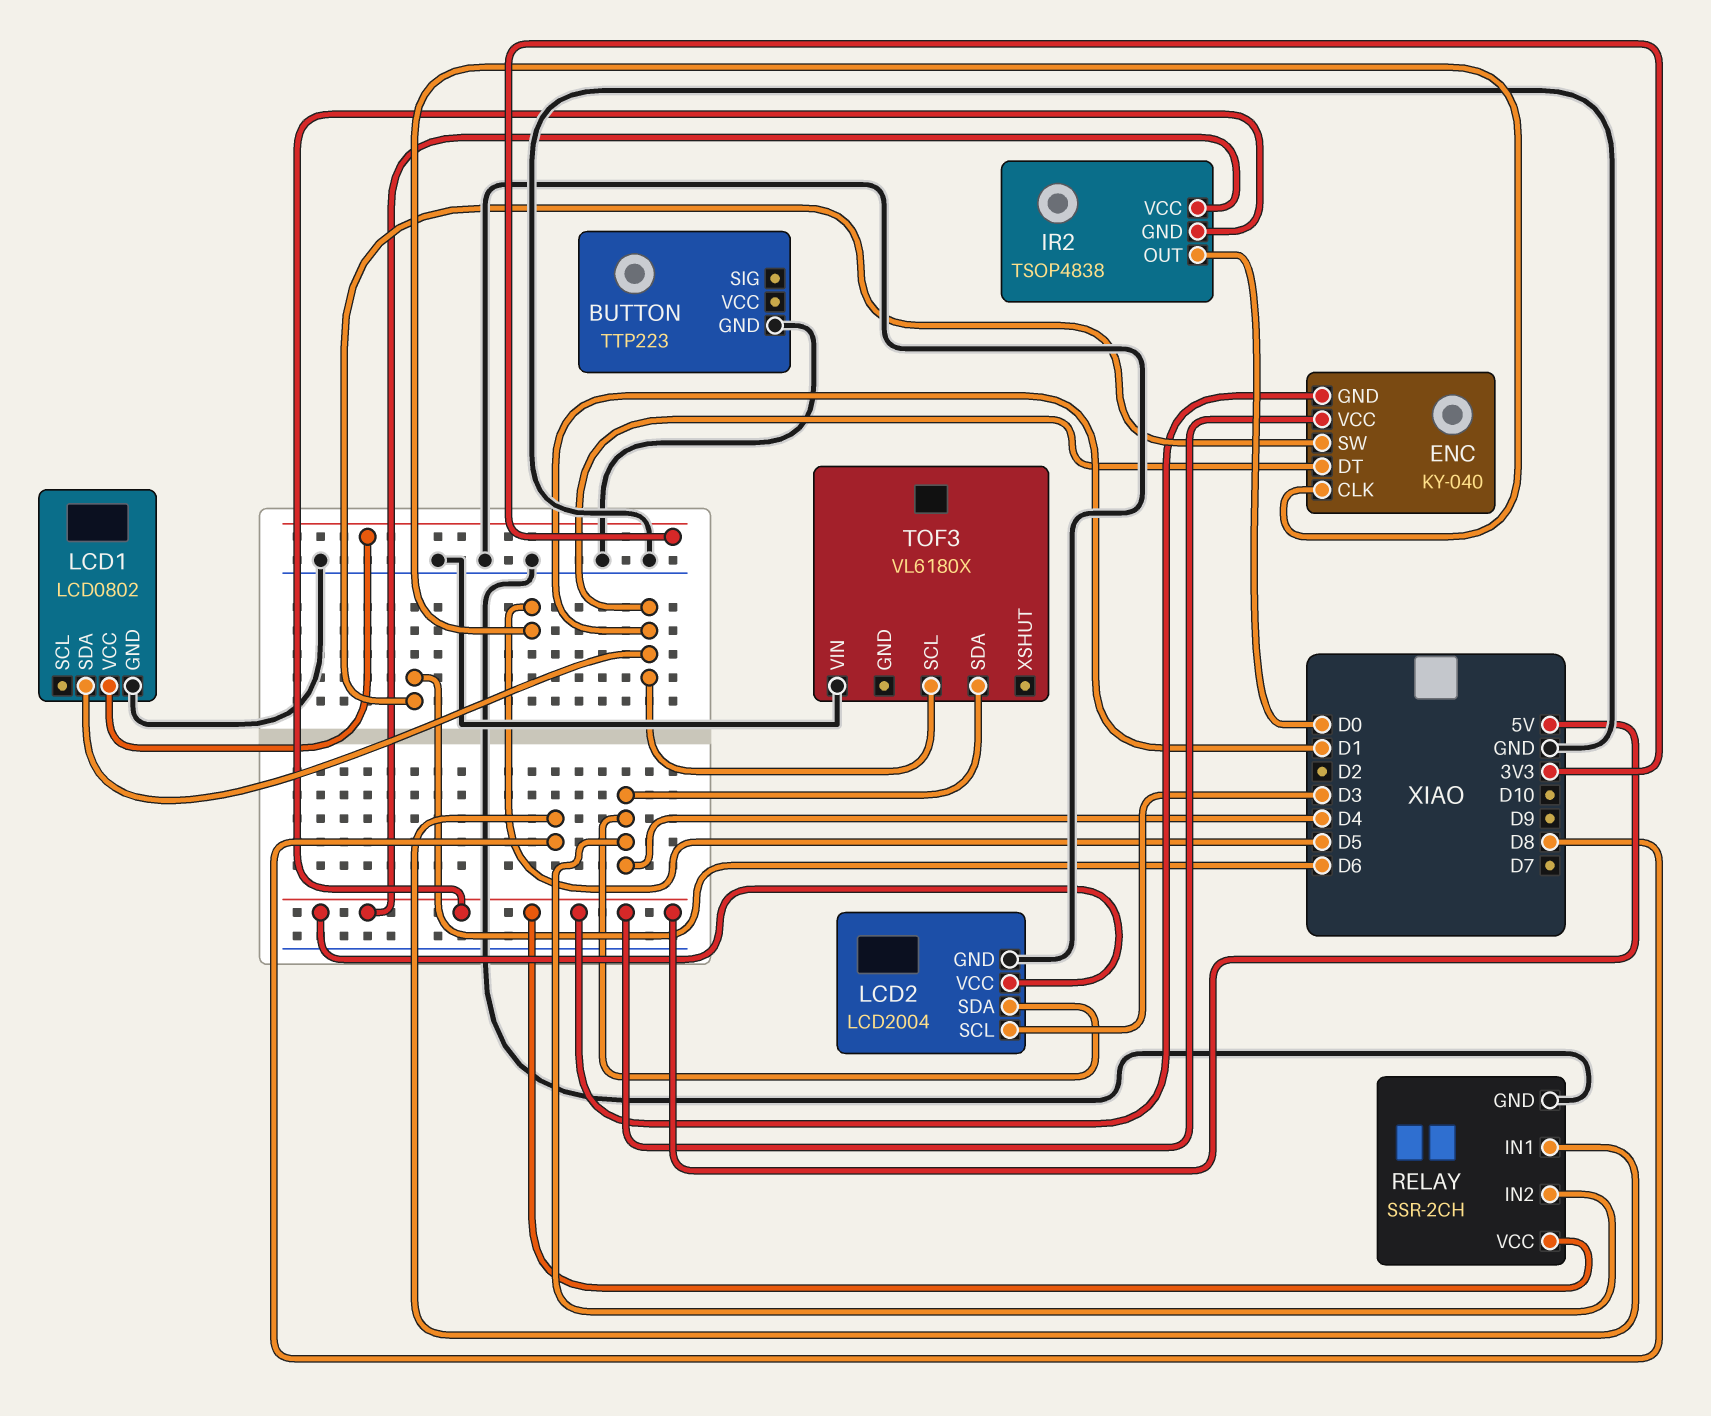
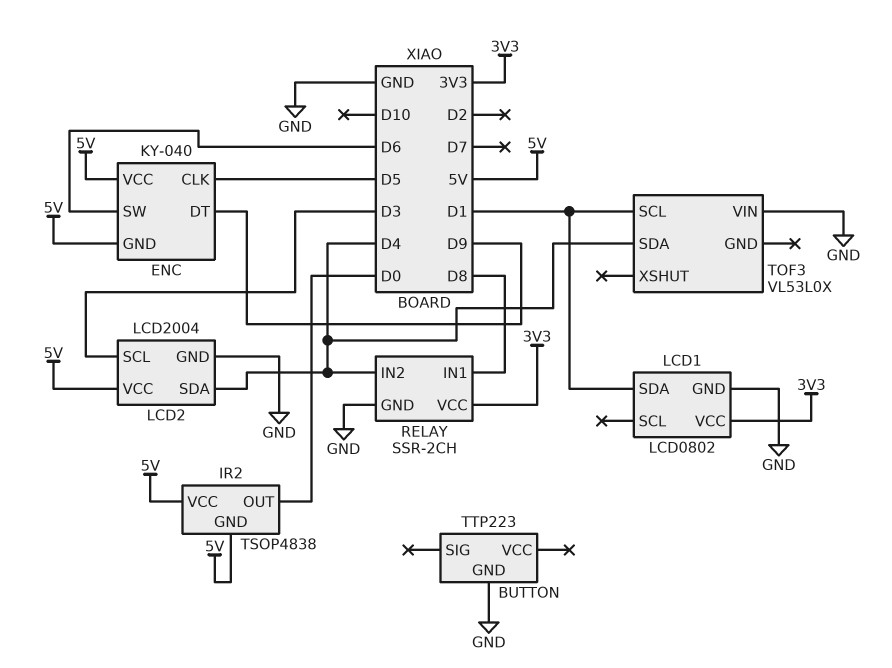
ENC pin DT: D1 -> D9
RELAY pin VCC: 5V -> 3V3
TOF3: VL6180X -> VL53L0X

